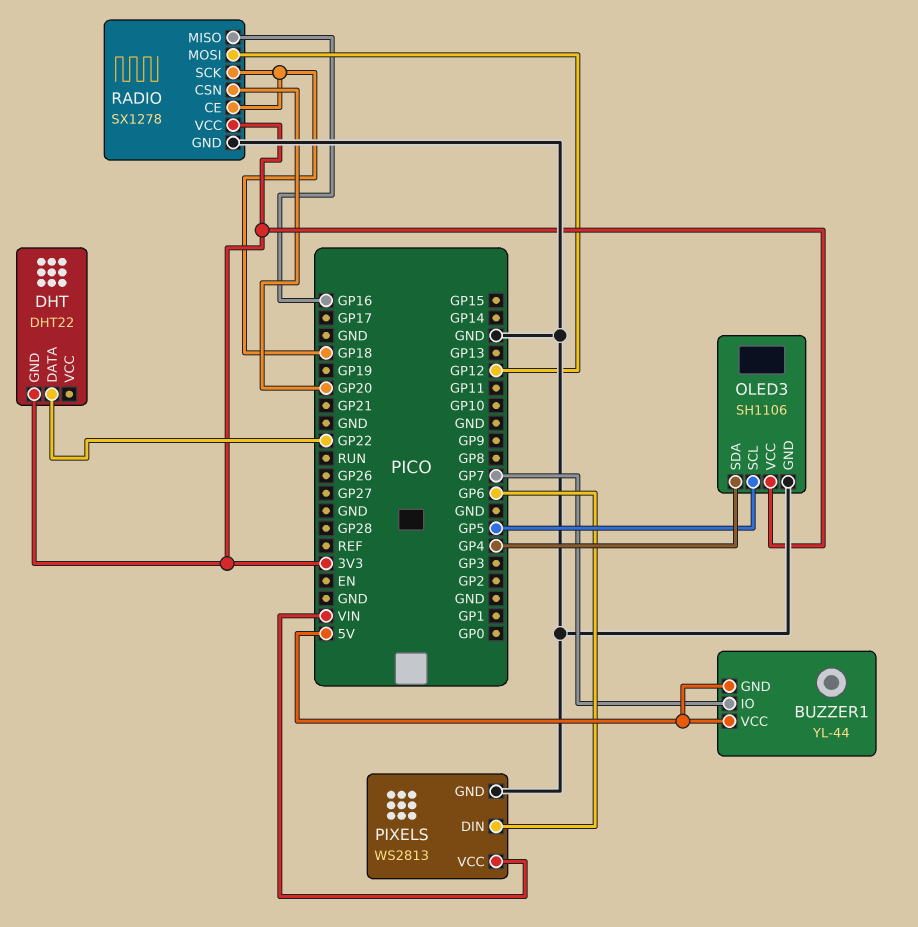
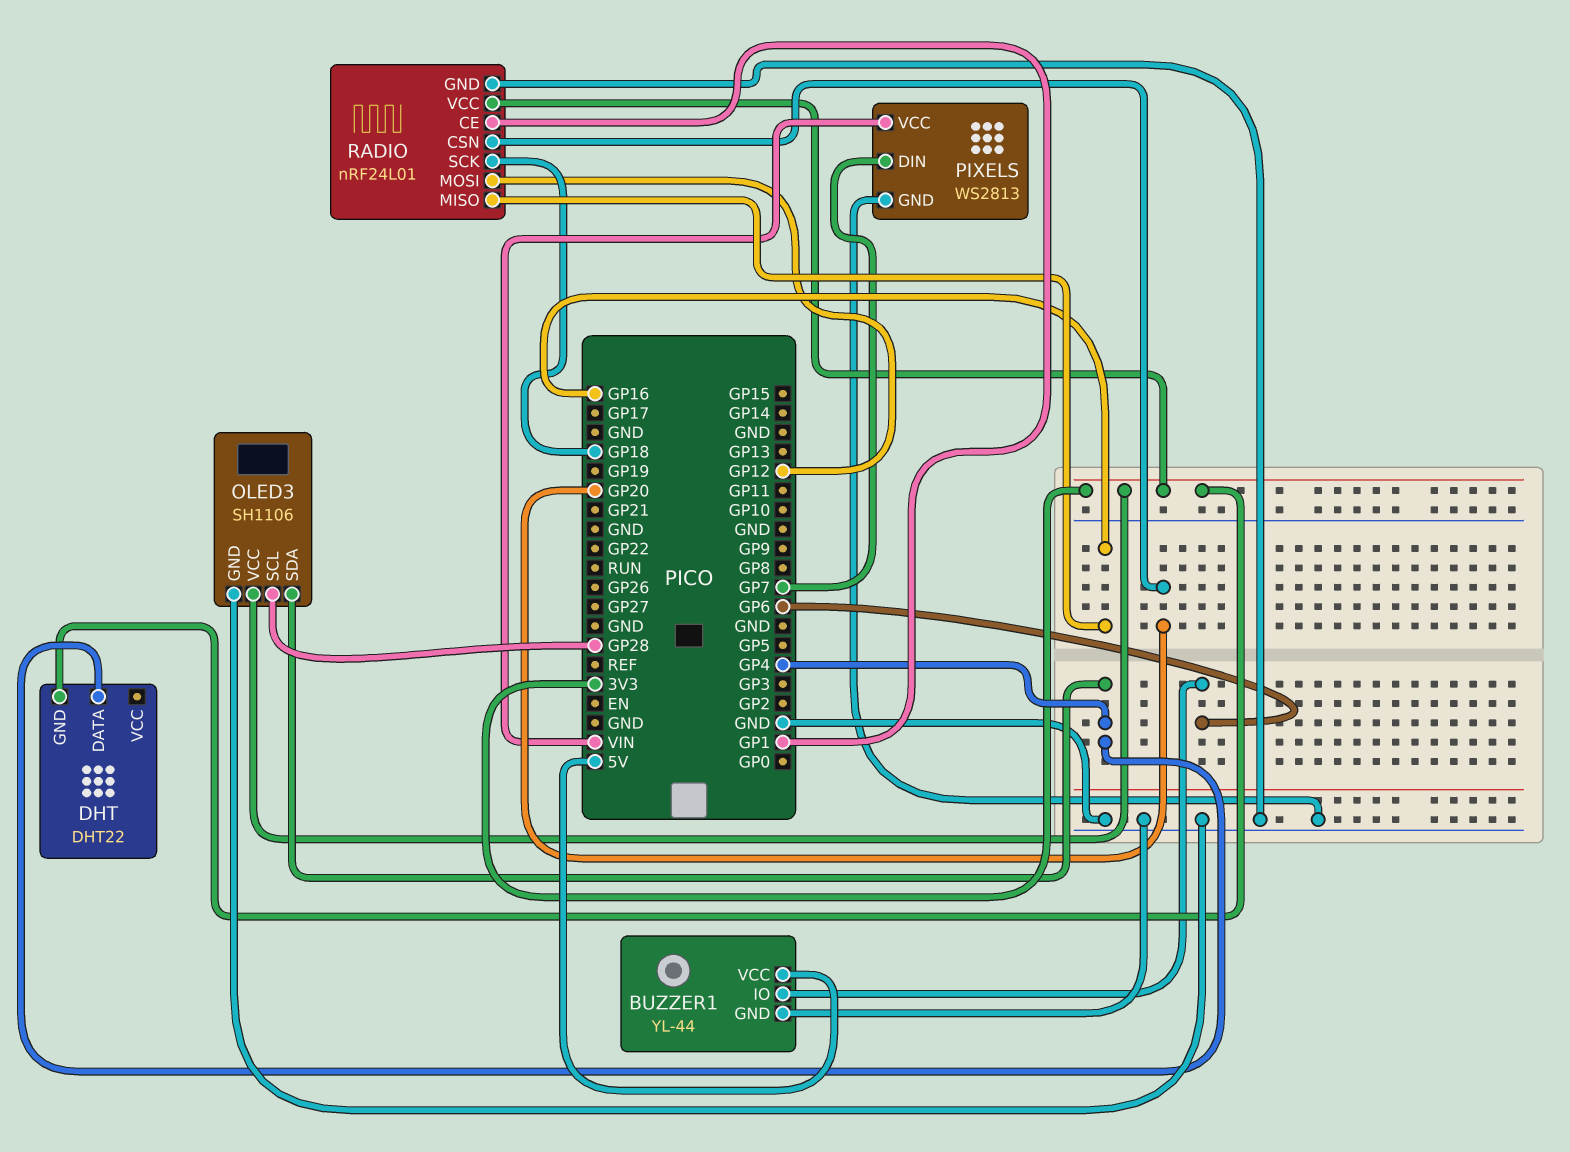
BUZZER1 pin GND: 5V -> GND
BUZZER1 pin IO: GP7 -> GP6
DHT pin DATA: GP22 -> GP4
OLED3 pin SCL: GP5 -> GP28
PIXELS pin DIN: GP6 -> GP7
RADIO: SX1278 -> nRF24L01
RADIO pin CE: GP18 -> GP1

